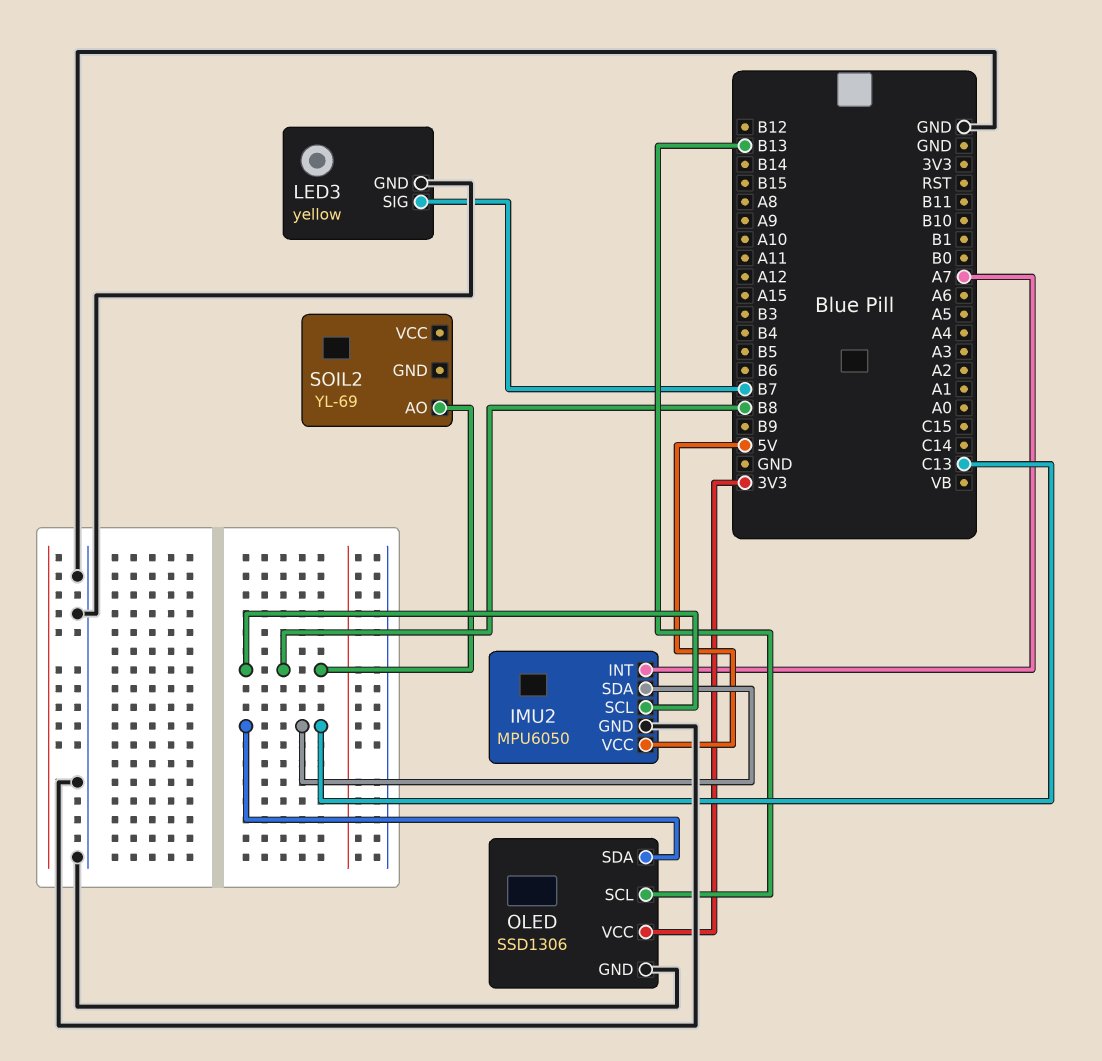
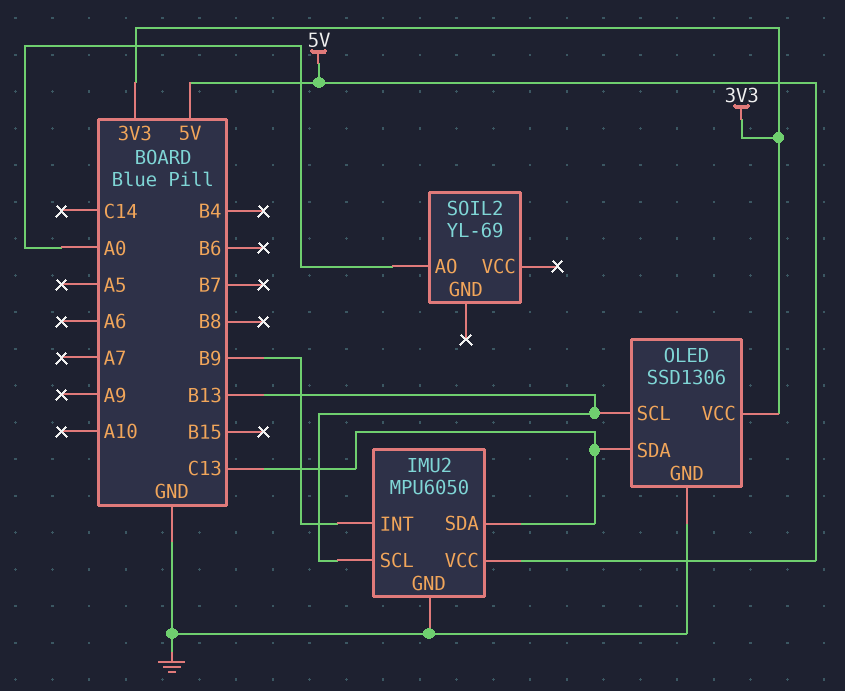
IMU2 pin INT: A7 -> B9
IMU2 pin SCL: B8 -> B13
LED3: yellow -> none
LED3 pin GND: GND -> none
LED3 pin SIG: B7 -> none
SOIL2 pin AO: B8 -> A0

